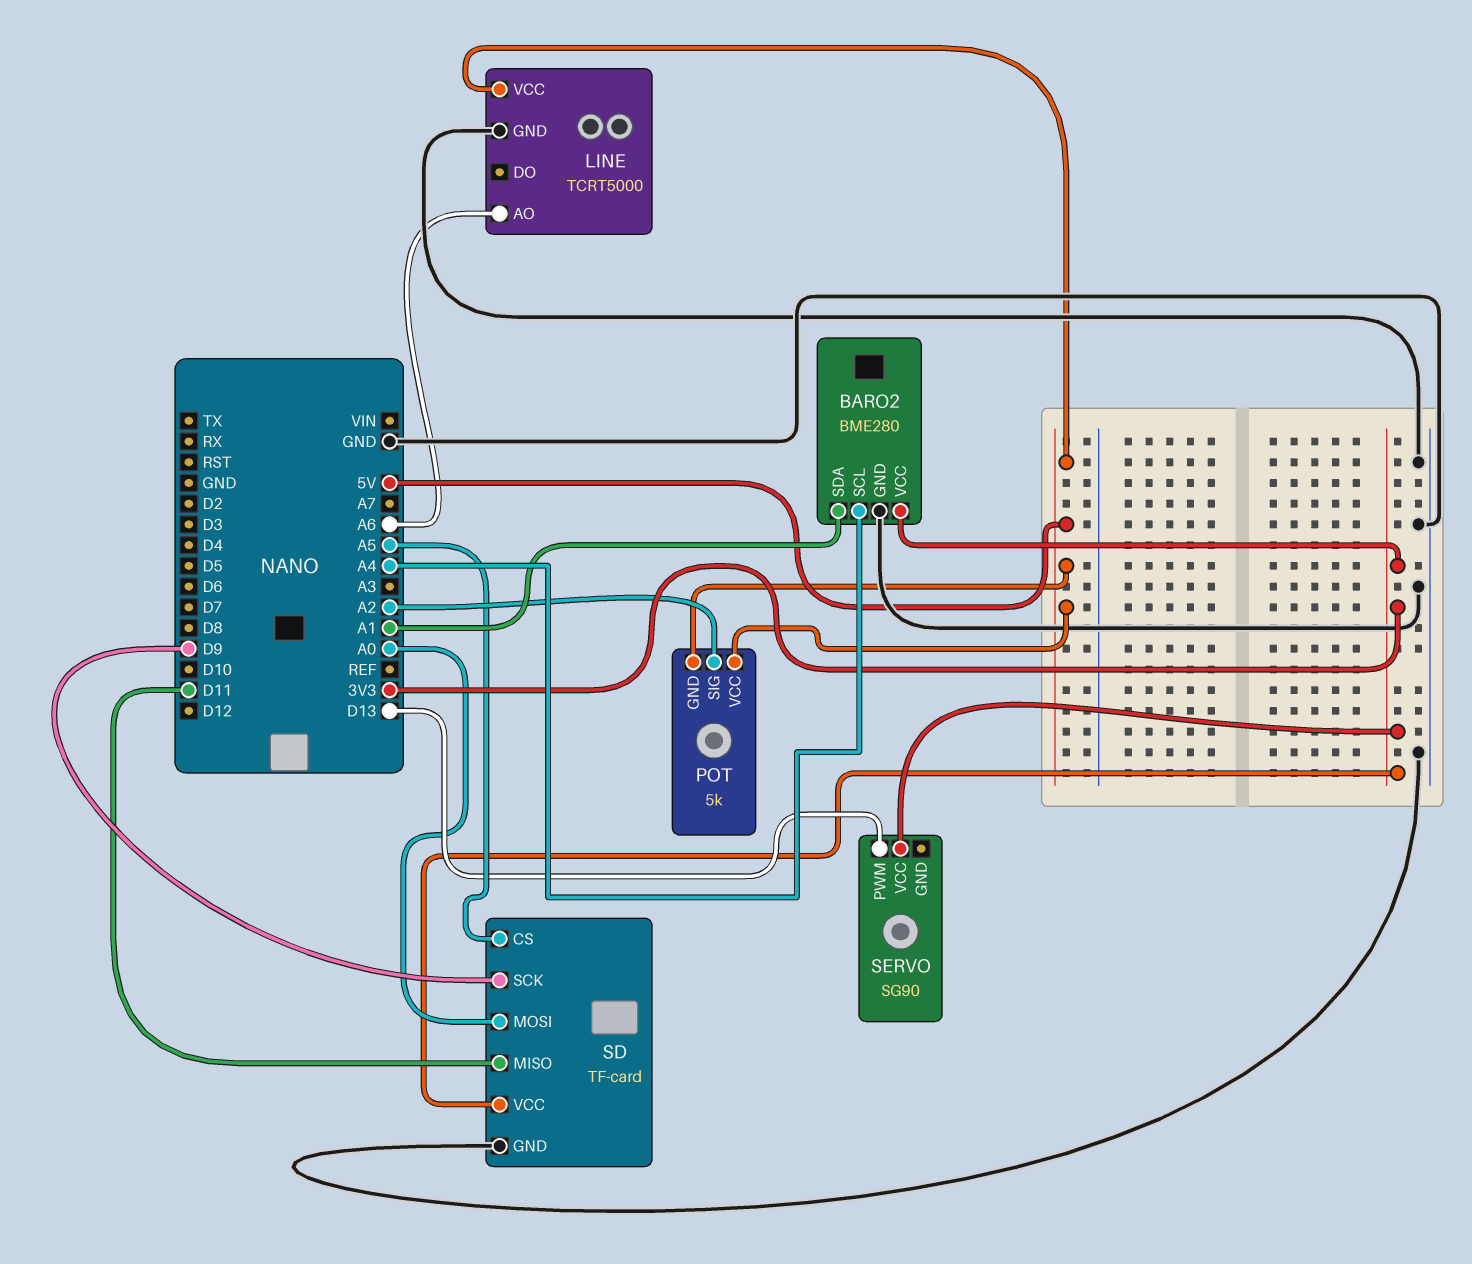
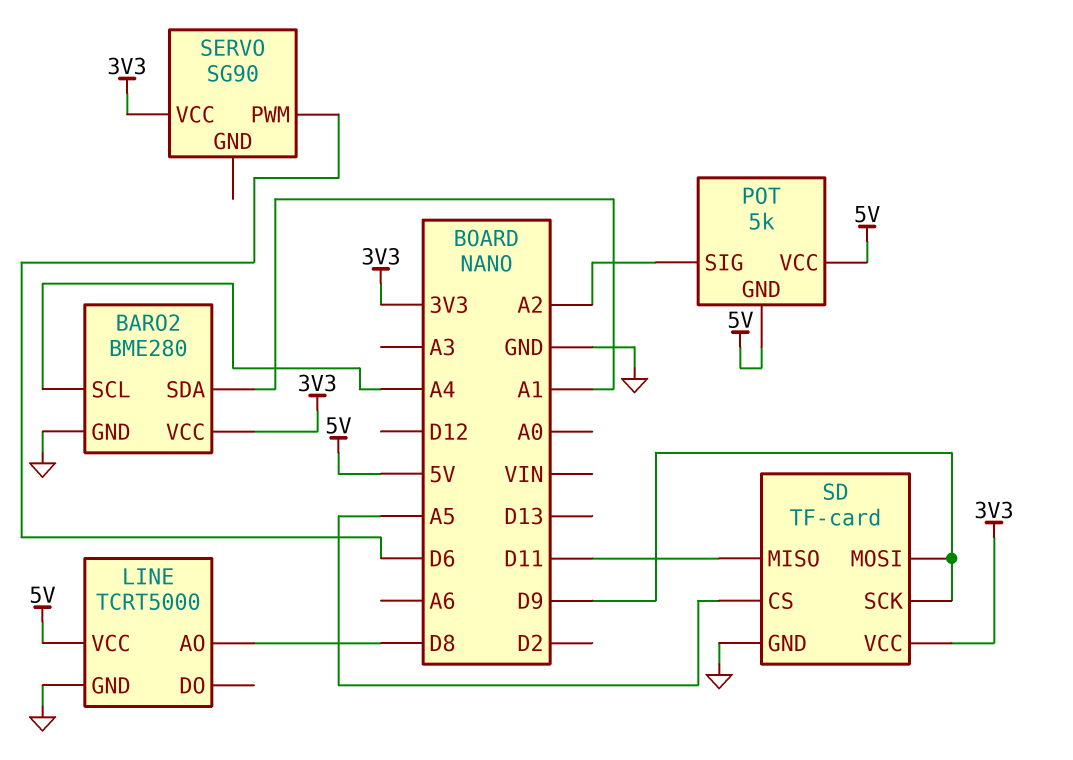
LINE pin AO: A6 -> D8
SD pin MOSI: A0 -> D9
SERVO pin PWM: D13 -> D6

